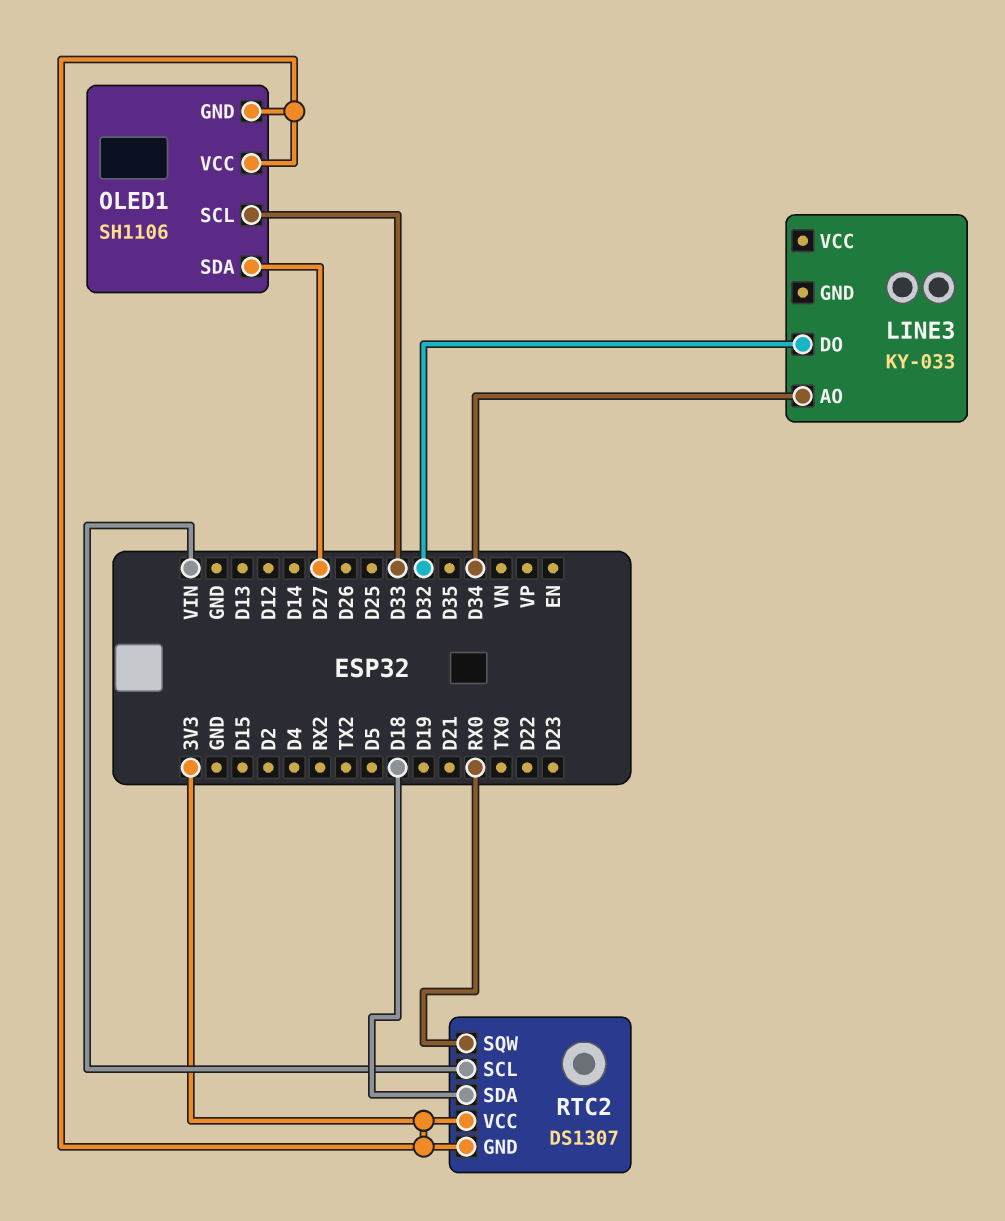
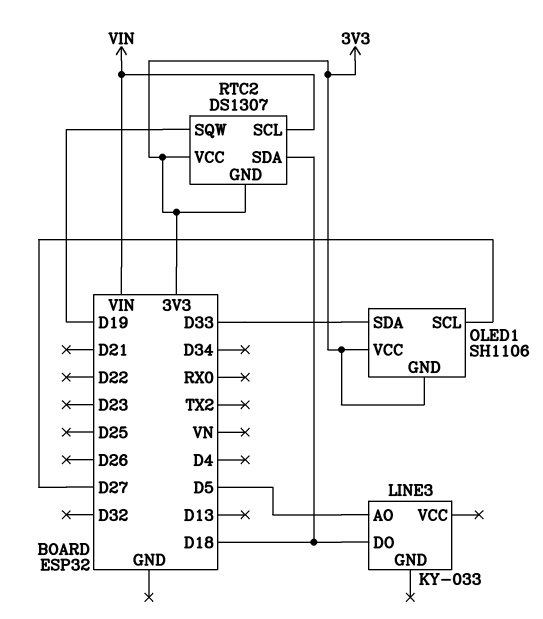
LINE3 pin AO: D34 -> D5
LINE3 pin DO: D32 -> D18
OLED1 pin SCL: D33 -> D27
OLED1 pin SDA: D27 -> D33
RTC2 pin SQW: RX0 -> D19

